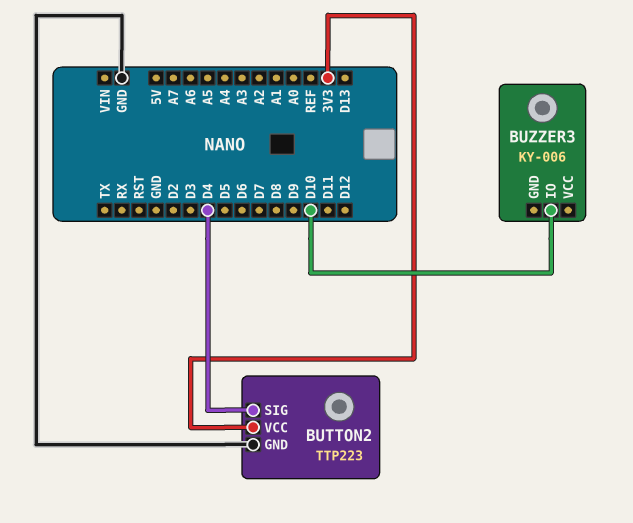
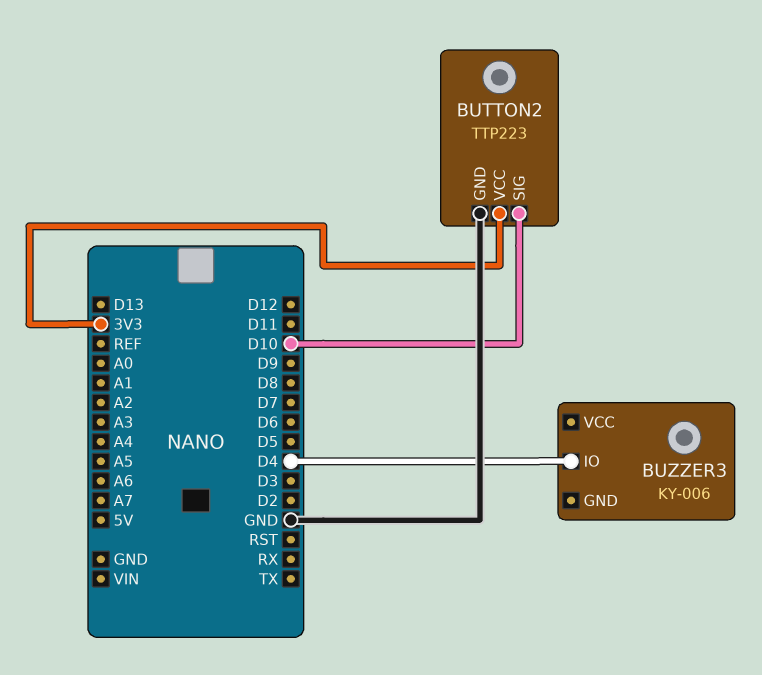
BUTTON2 pin SIG: D4 -> D10
BUZZER3 pin IO: D10 -> D4

